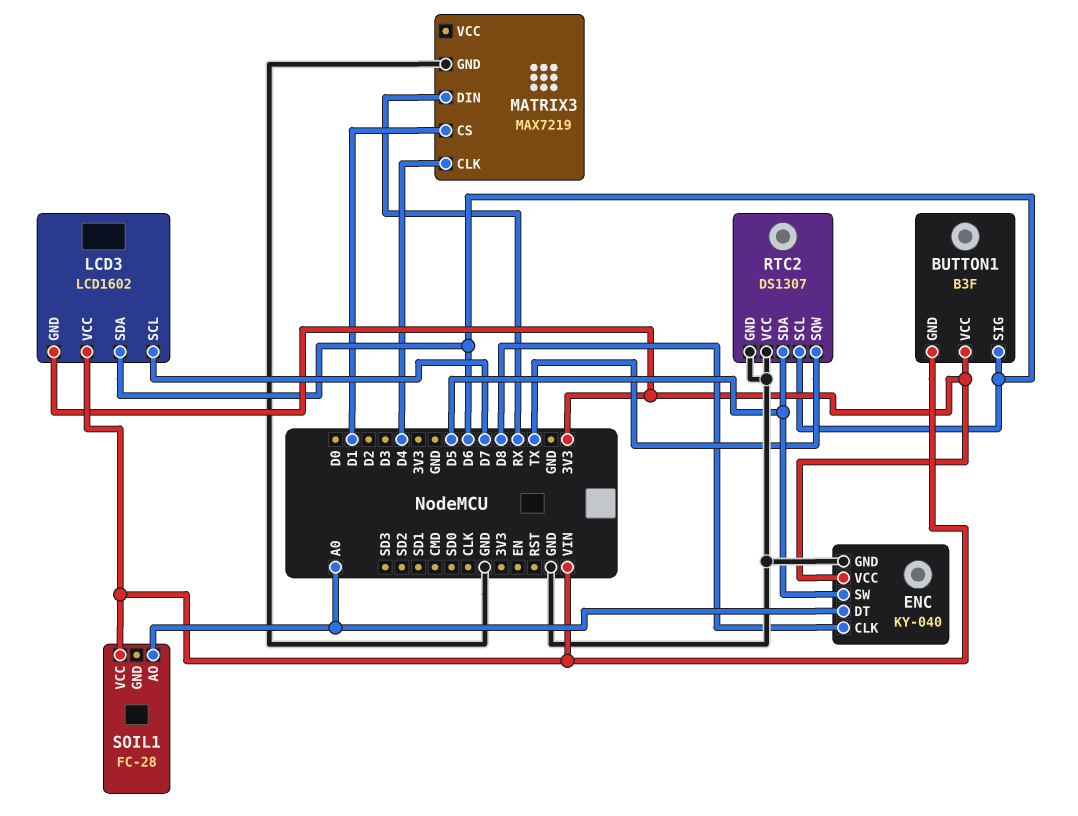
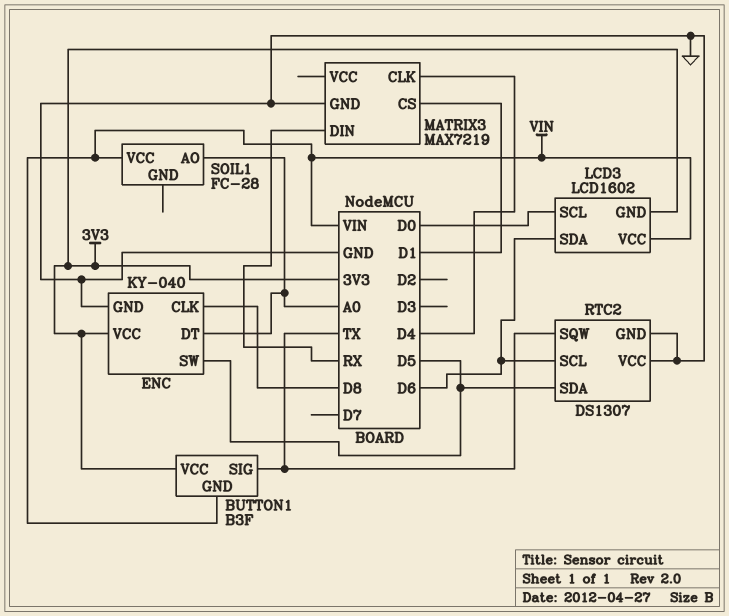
BUTTON1 pin SIG: D6 -> TX
LCD3 pin SCL: D7 -> D0

